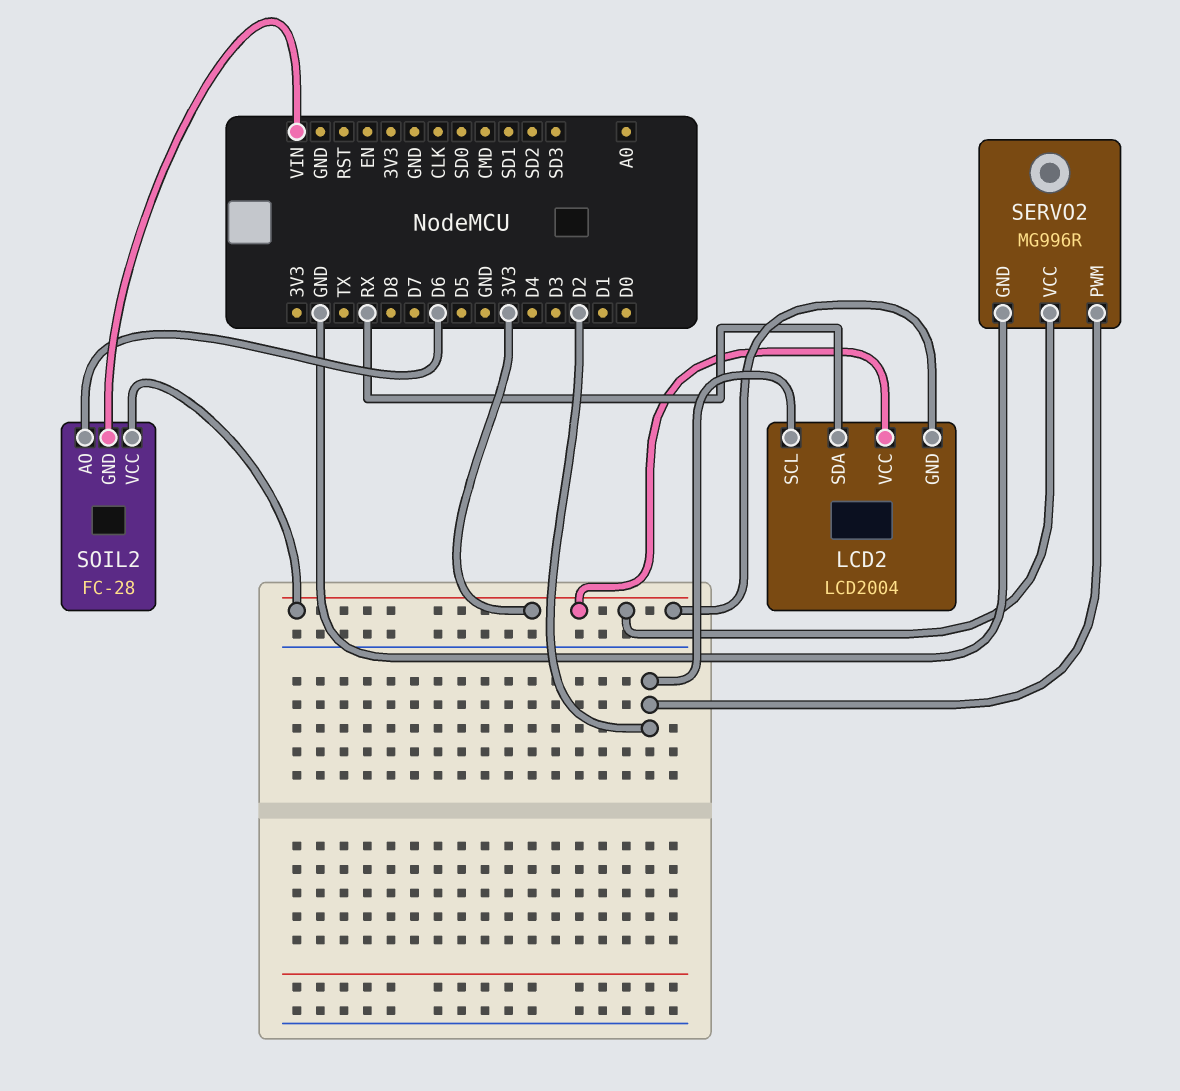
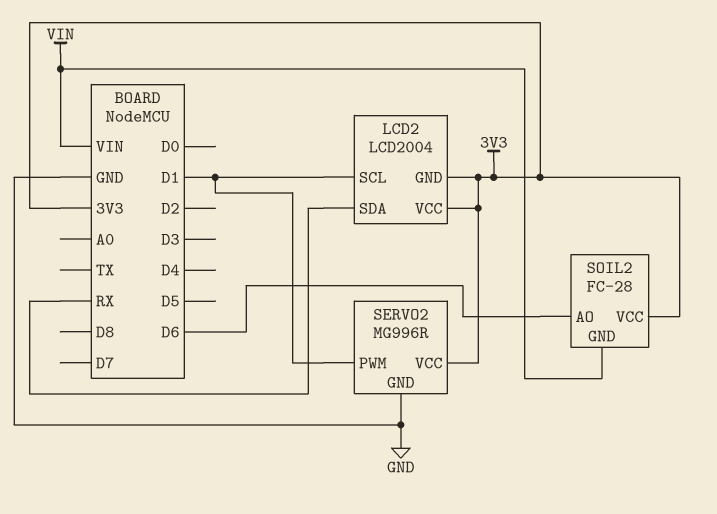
LCD2 pin SCL: D2 -> D1
SERVO2 pin PWM: D2 -> D1

